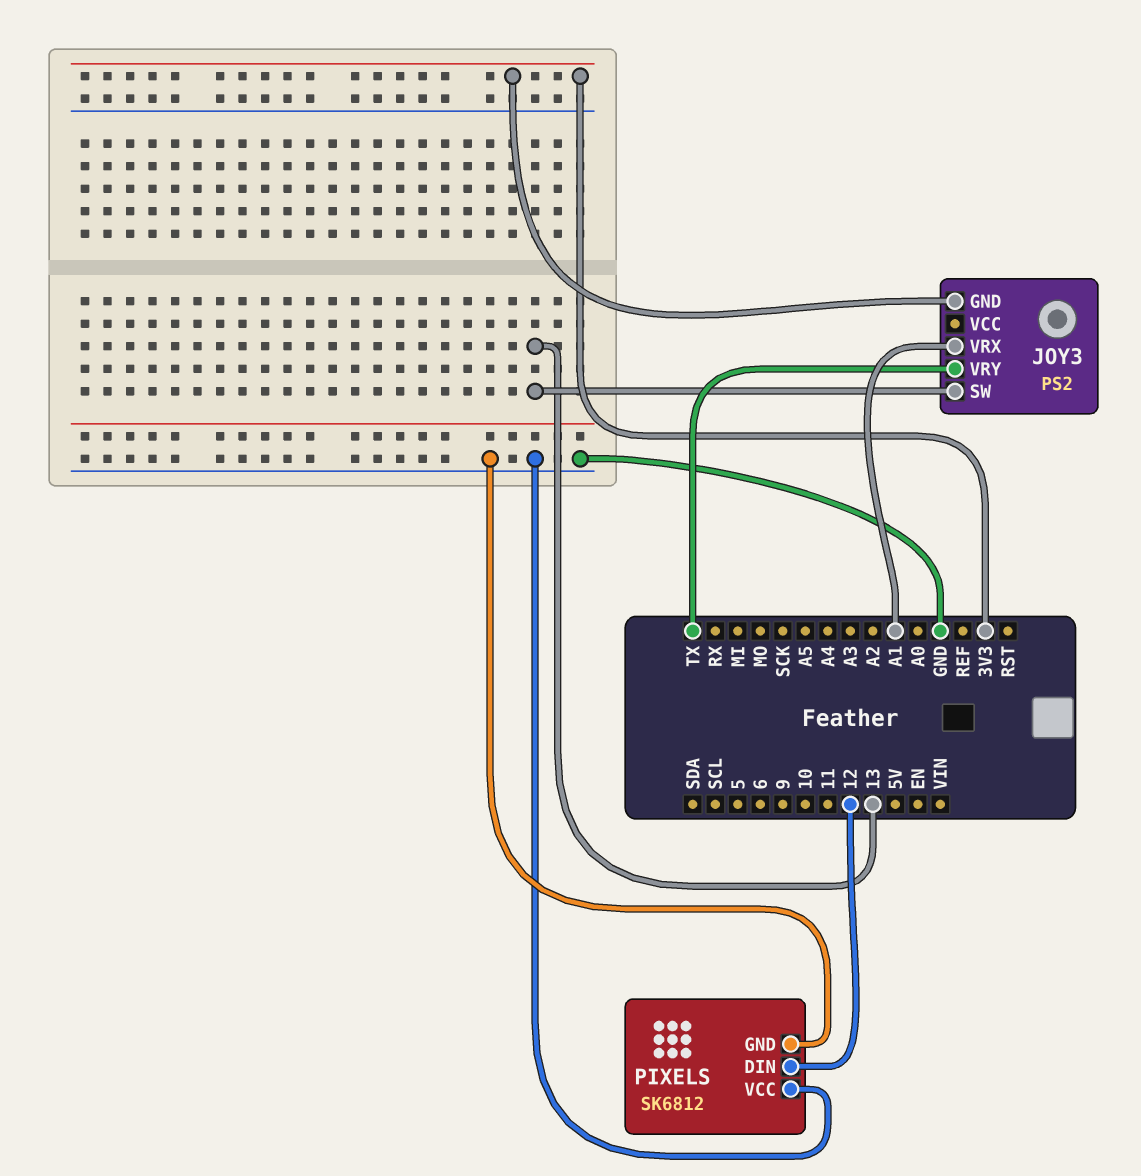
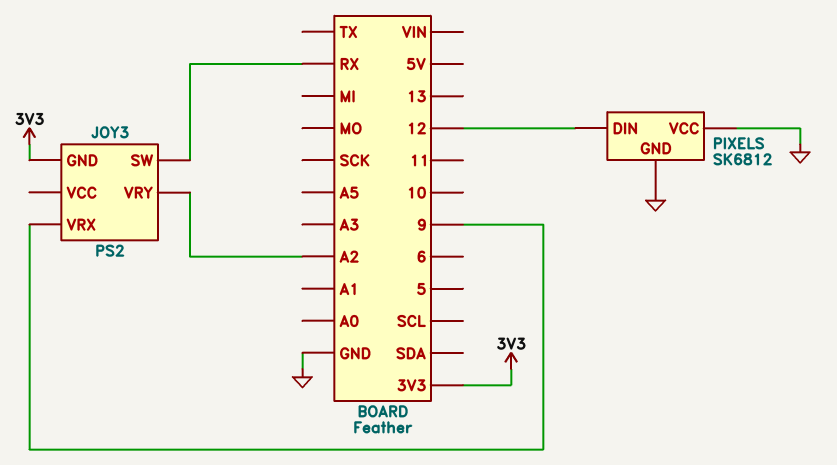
JOY3 pin SW: 13 -> RX
JOY3 pin VRX: A1 -> 9
JOY3 pin VRY: TX -> A2

